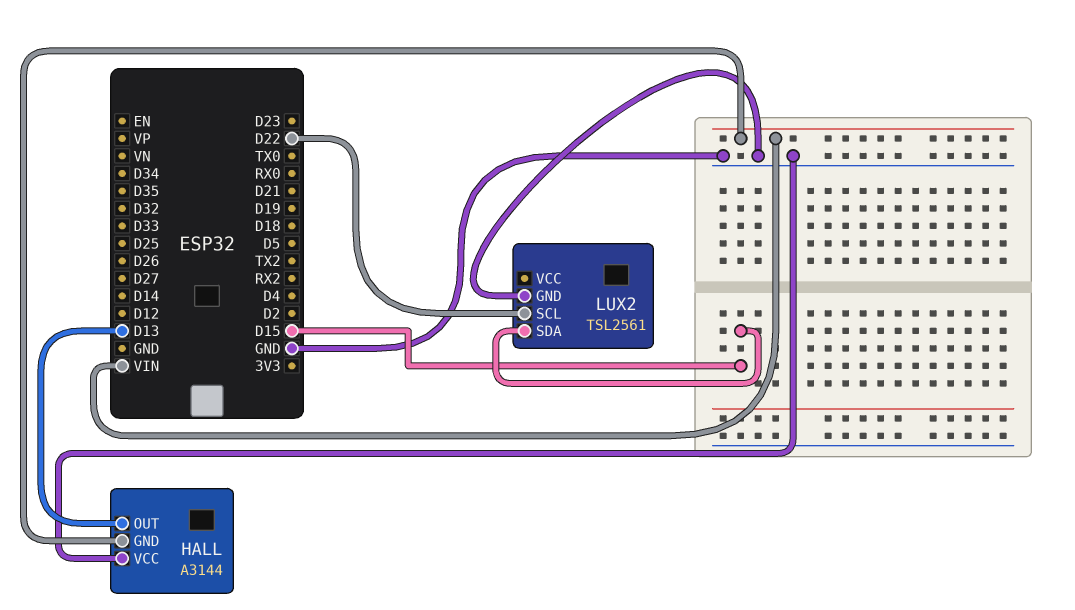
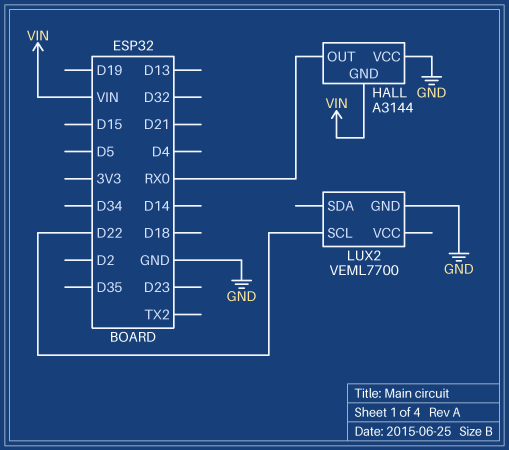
HALL pin OUT: D13 -> RX0
LUX2: TSL2561 -> VEML7700
LUX2 pin SDA: D15 -> none

